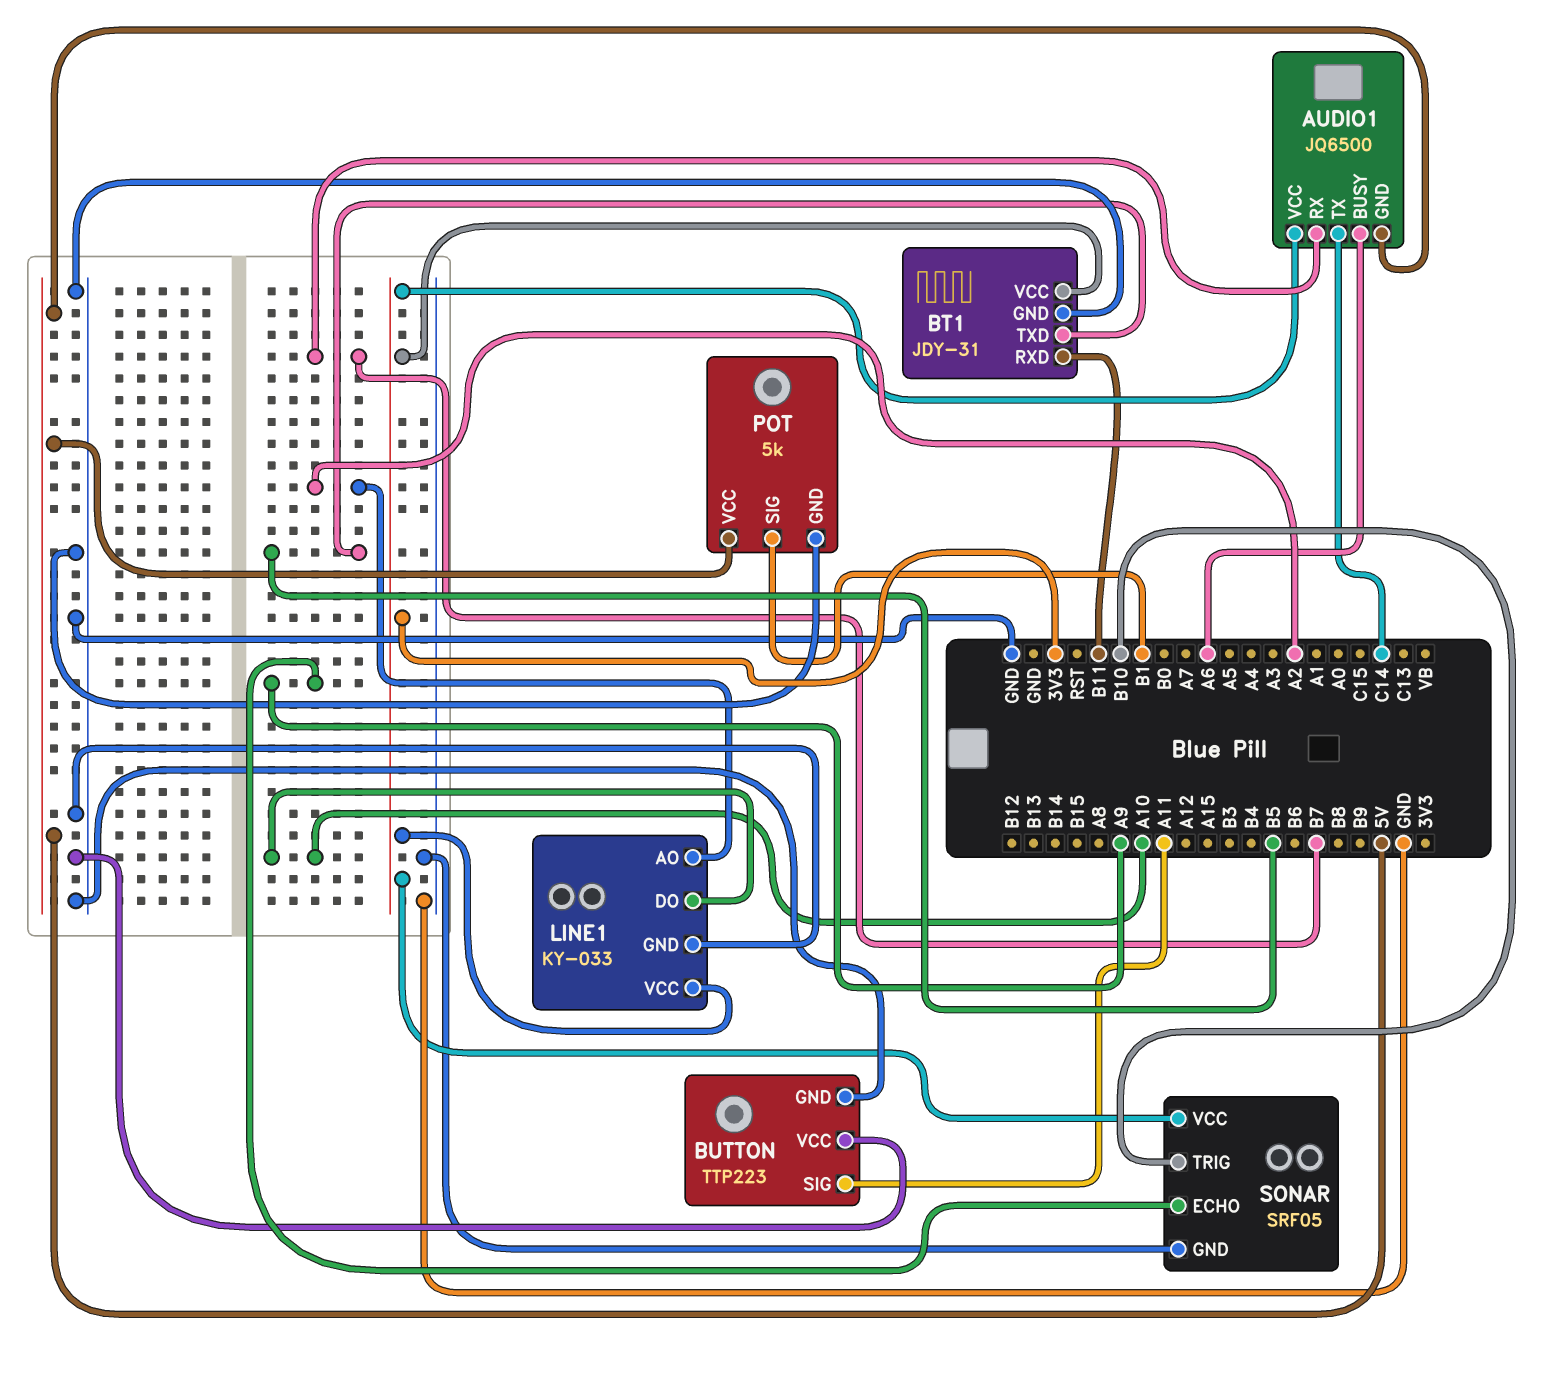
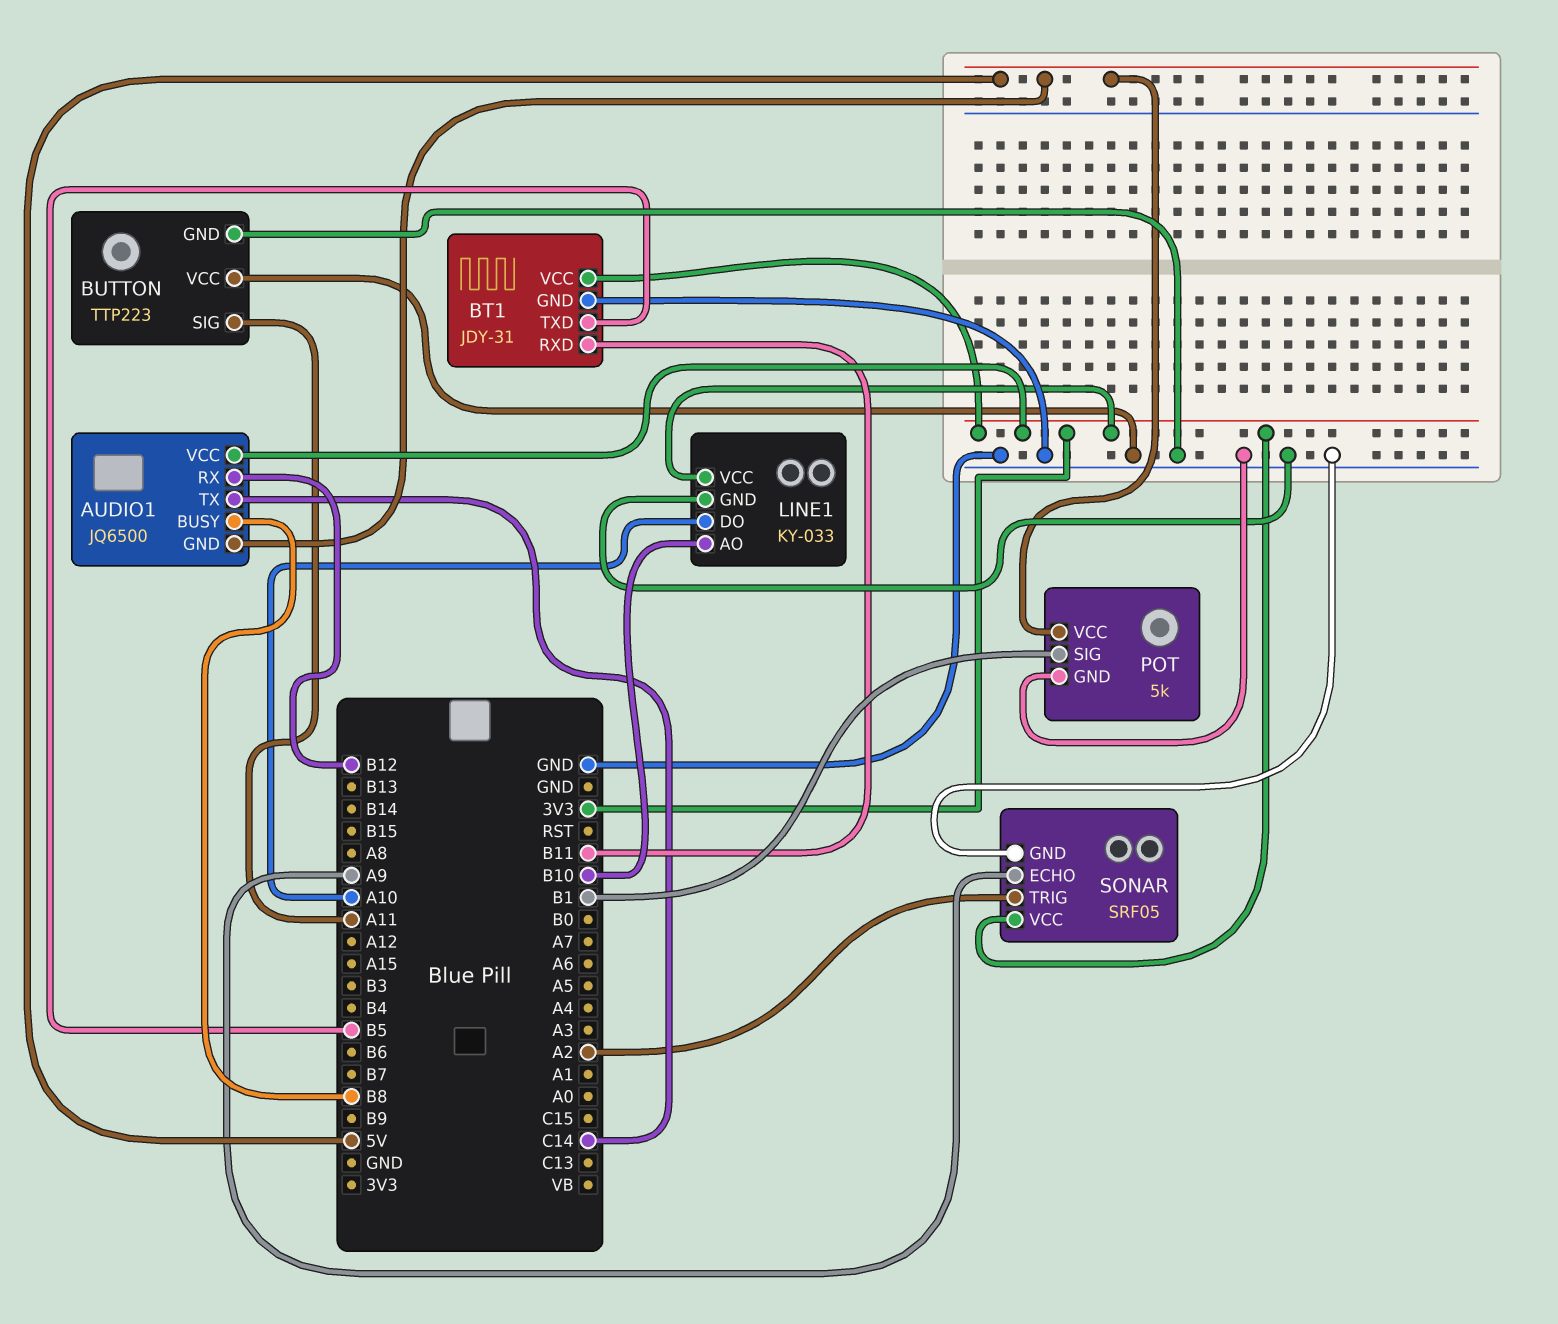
AUDIO1 pin BUSY: A6 -> B8
AUDIO1 pin RX: B7 -> B12
LINE1 pin AO: A2 -> B10
SONAR pin TRIG: B10 -> A2

